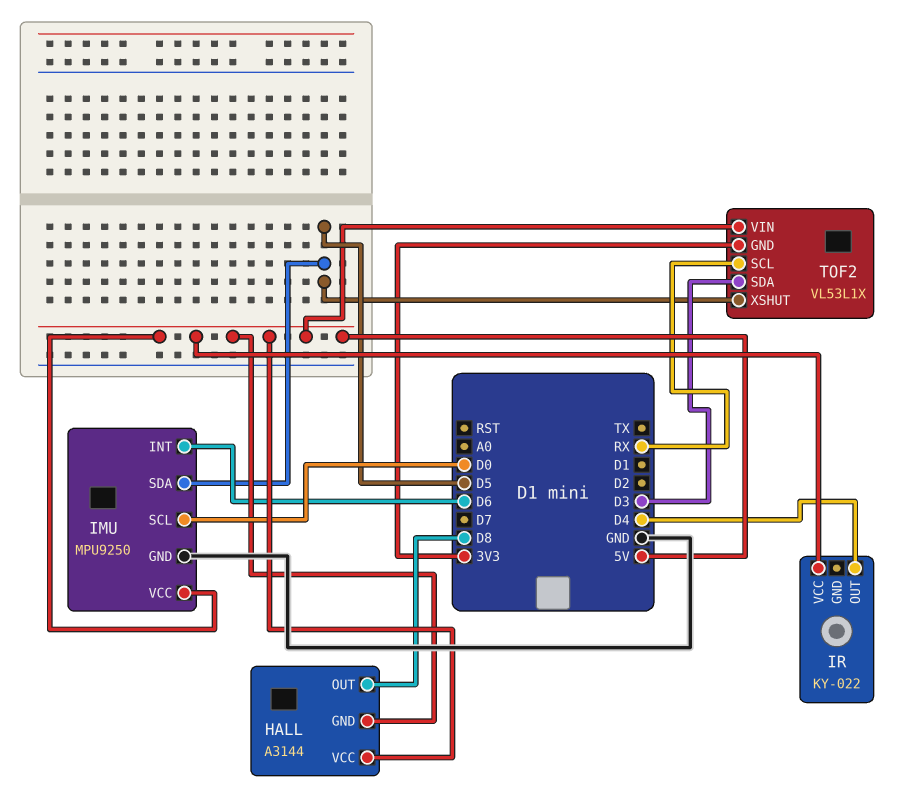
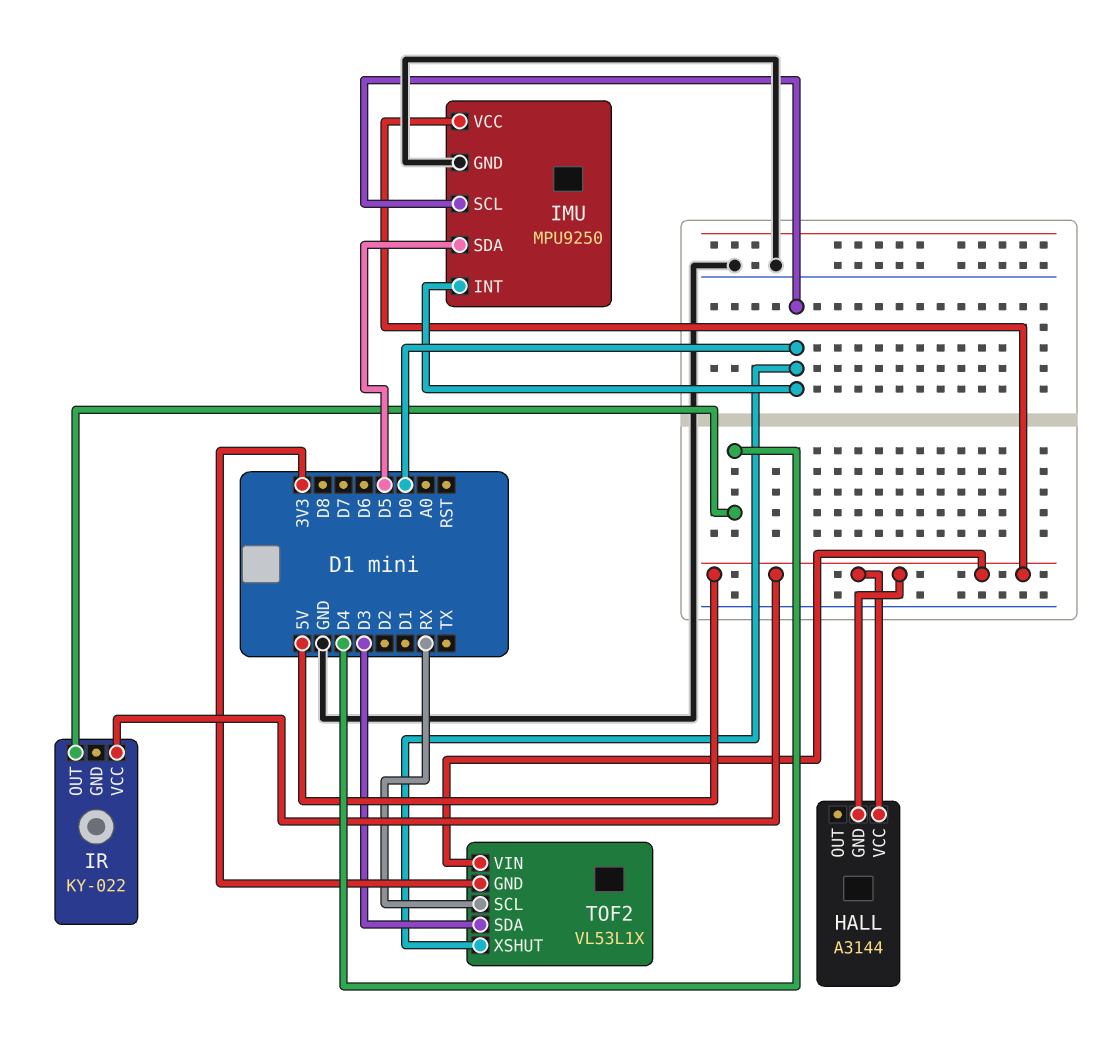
HALL pin OUT: D8 -> none
IMU pin INT: D6 -> D0
TOF2 pin XSHUT: D5 -> D0

